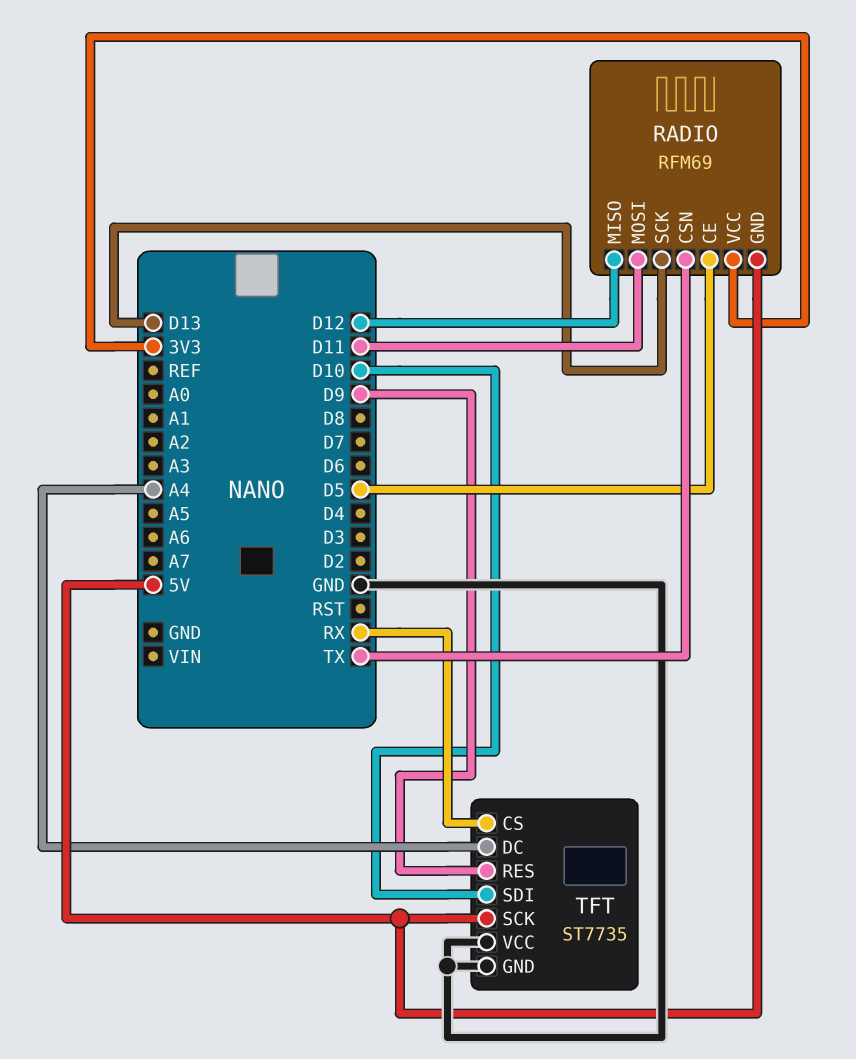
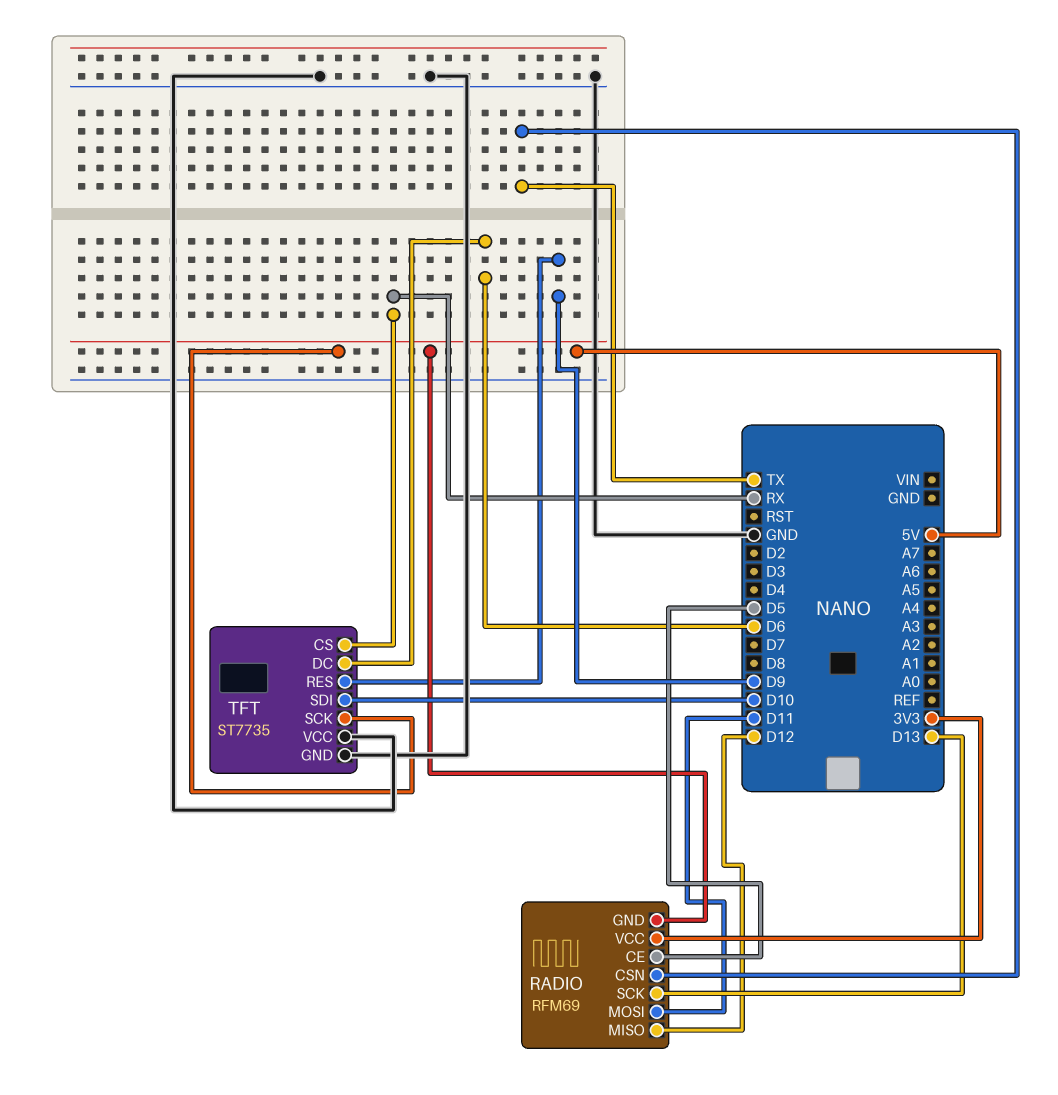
TFT pin DC: A4 -> D6

